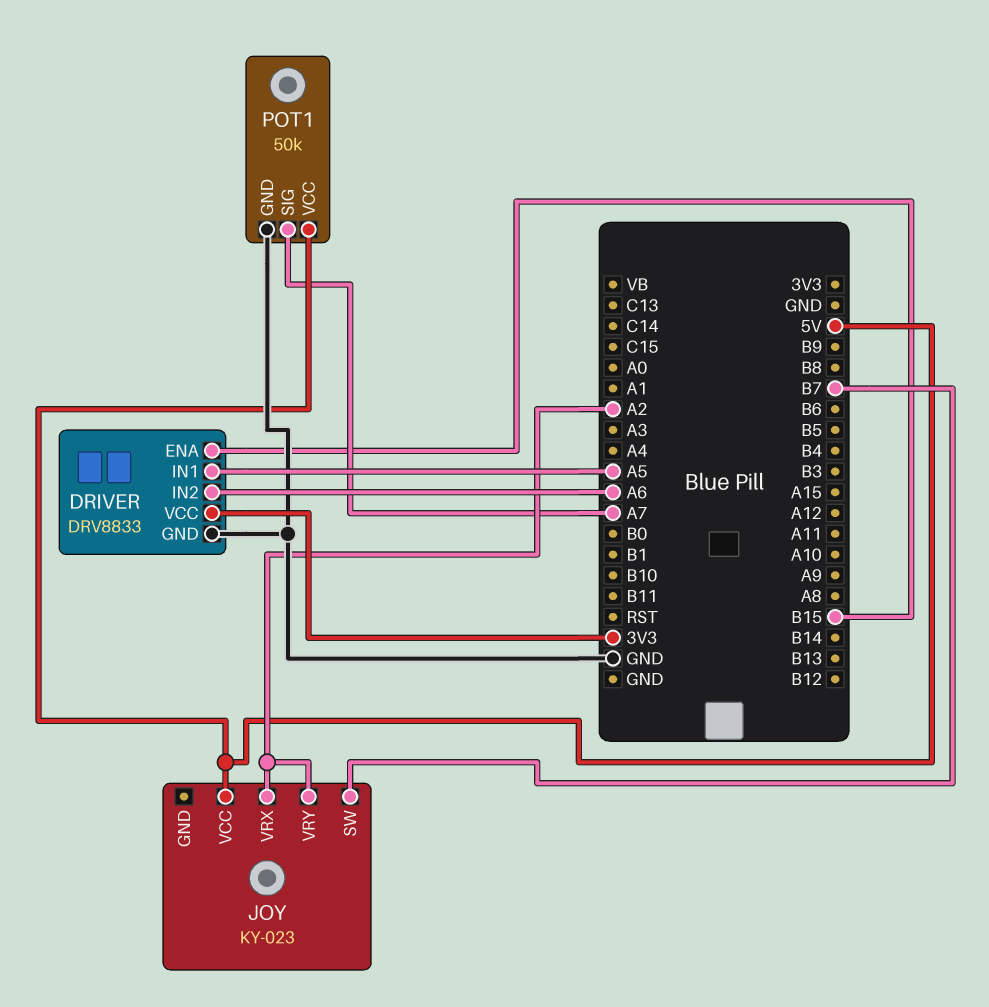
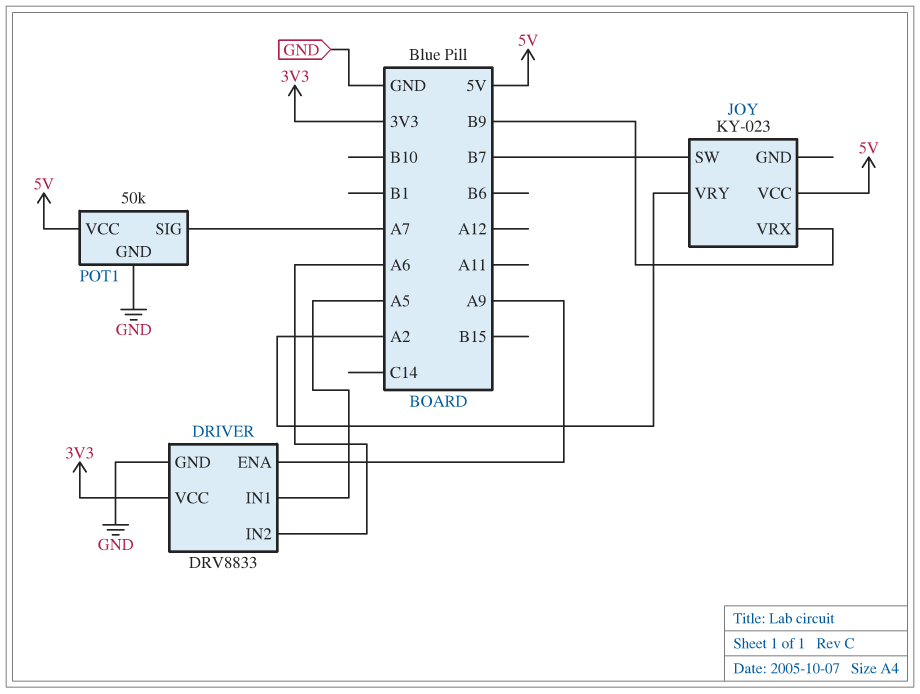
DRIVER pin ENA: B15 -> A9
JOY pin VRX: A2 -> B9

